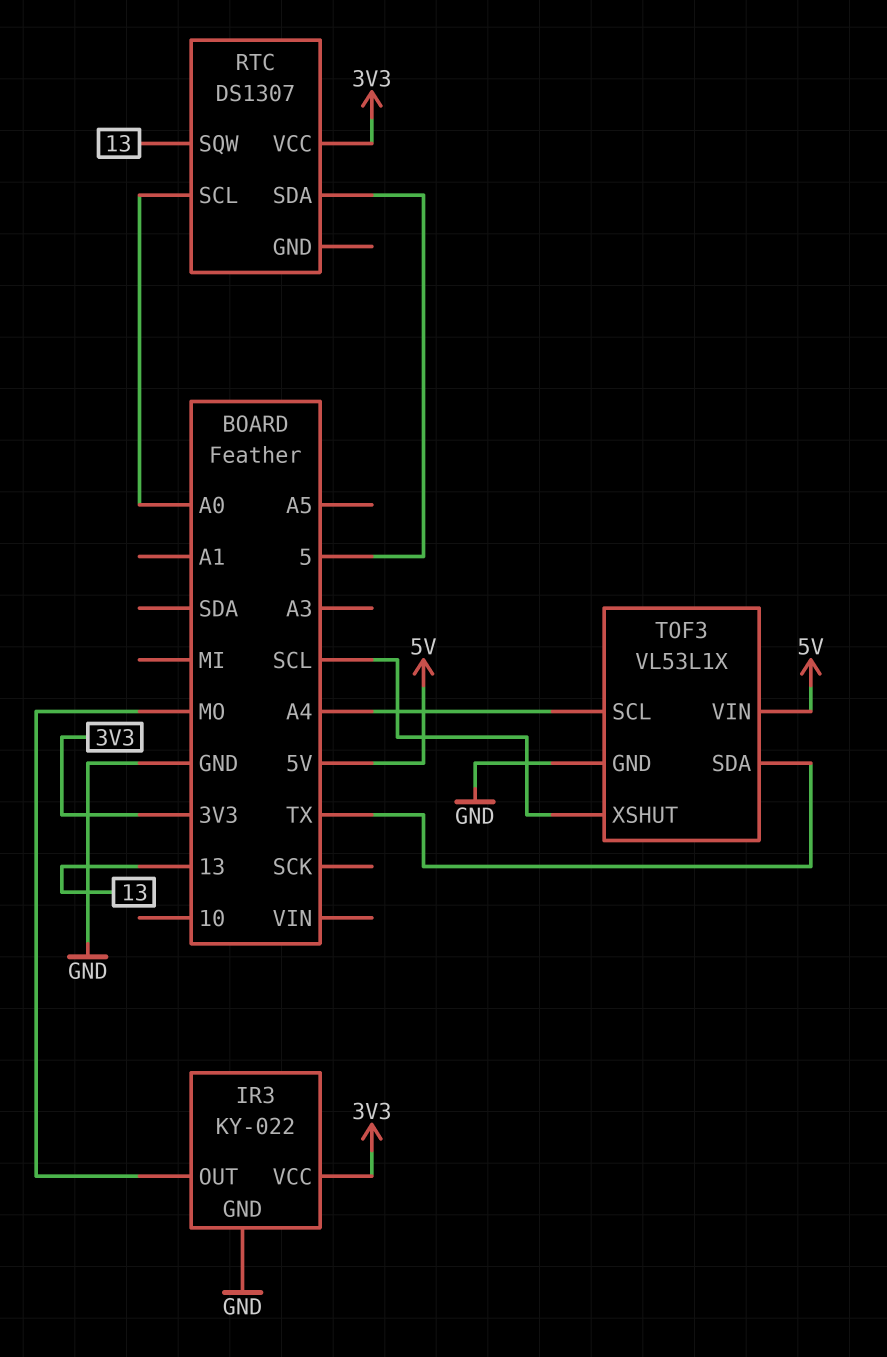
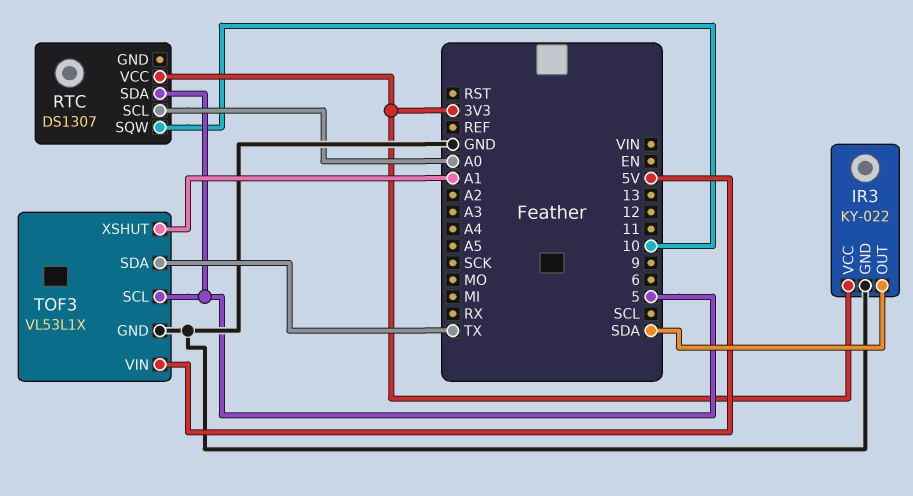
IR3 pin OUT: MO -> SDA
RTC pin SQW: 13 -> 10
TOF3 pin SCL: A4 -> 5
TOF3 pin XSHUT: SCL -> A1

